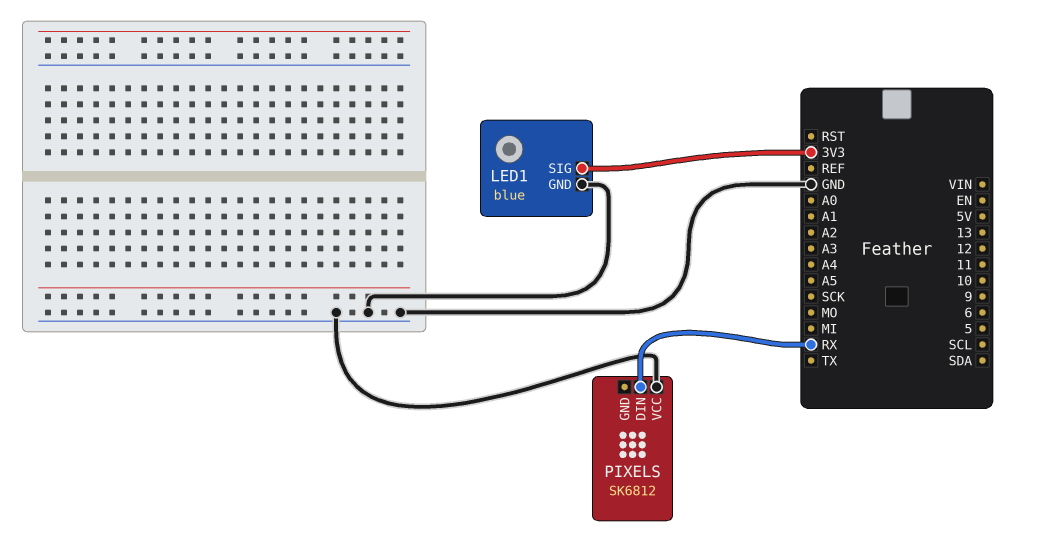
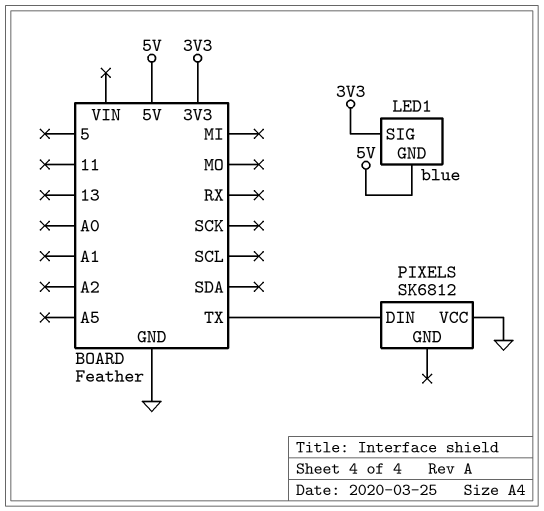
LED1 pin GND: GND -> 5V
PIXELS pin DIN: RX -> TX

